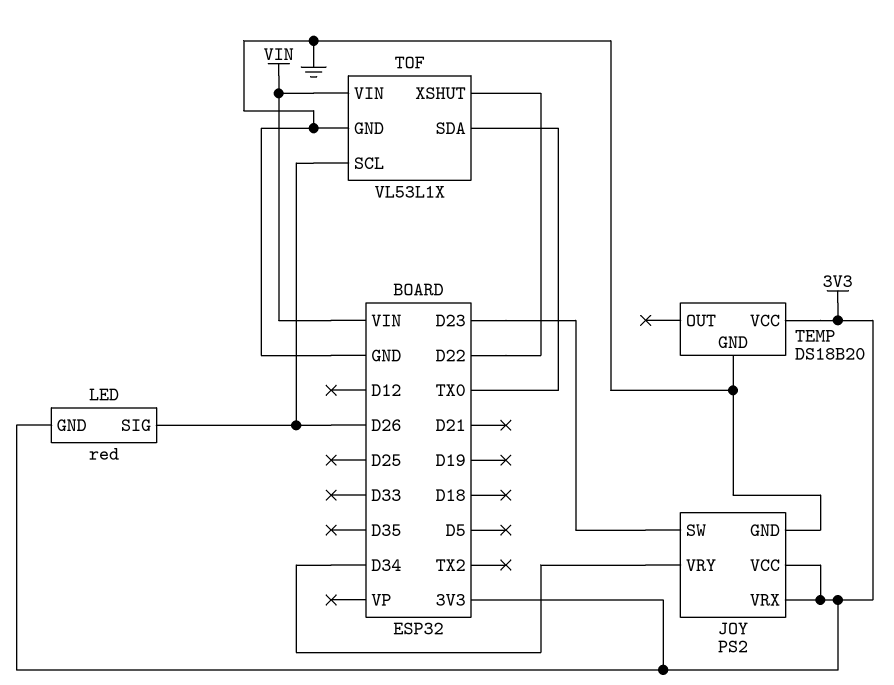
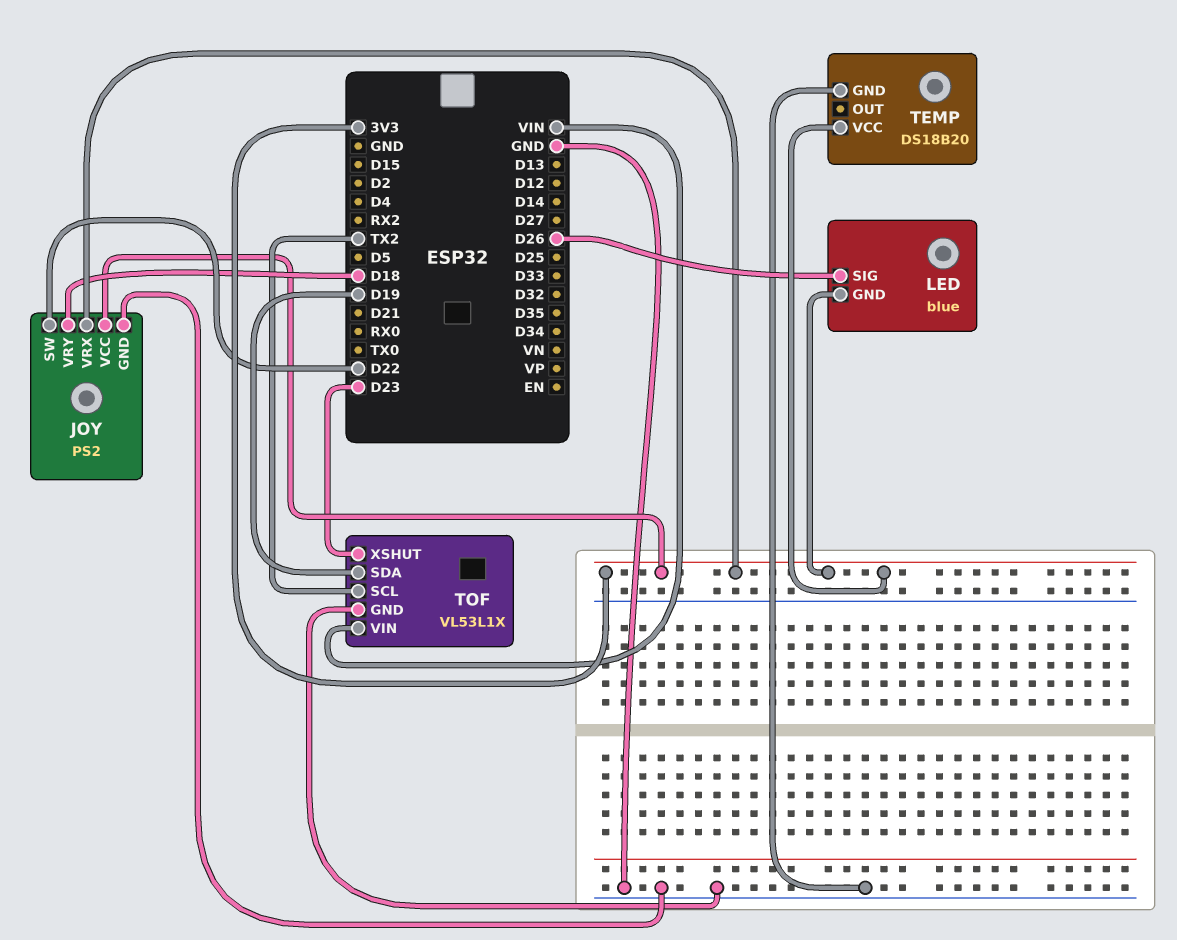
JOY pin SW: D23 -> D22
JOY pin VRY: D34 -> D18
LED: red -> blue
TOF pin SCL: D26 -> TX2
TOF pin SDA: TX0 -> D19
TOF pin XSHUT: D22 -> D23

